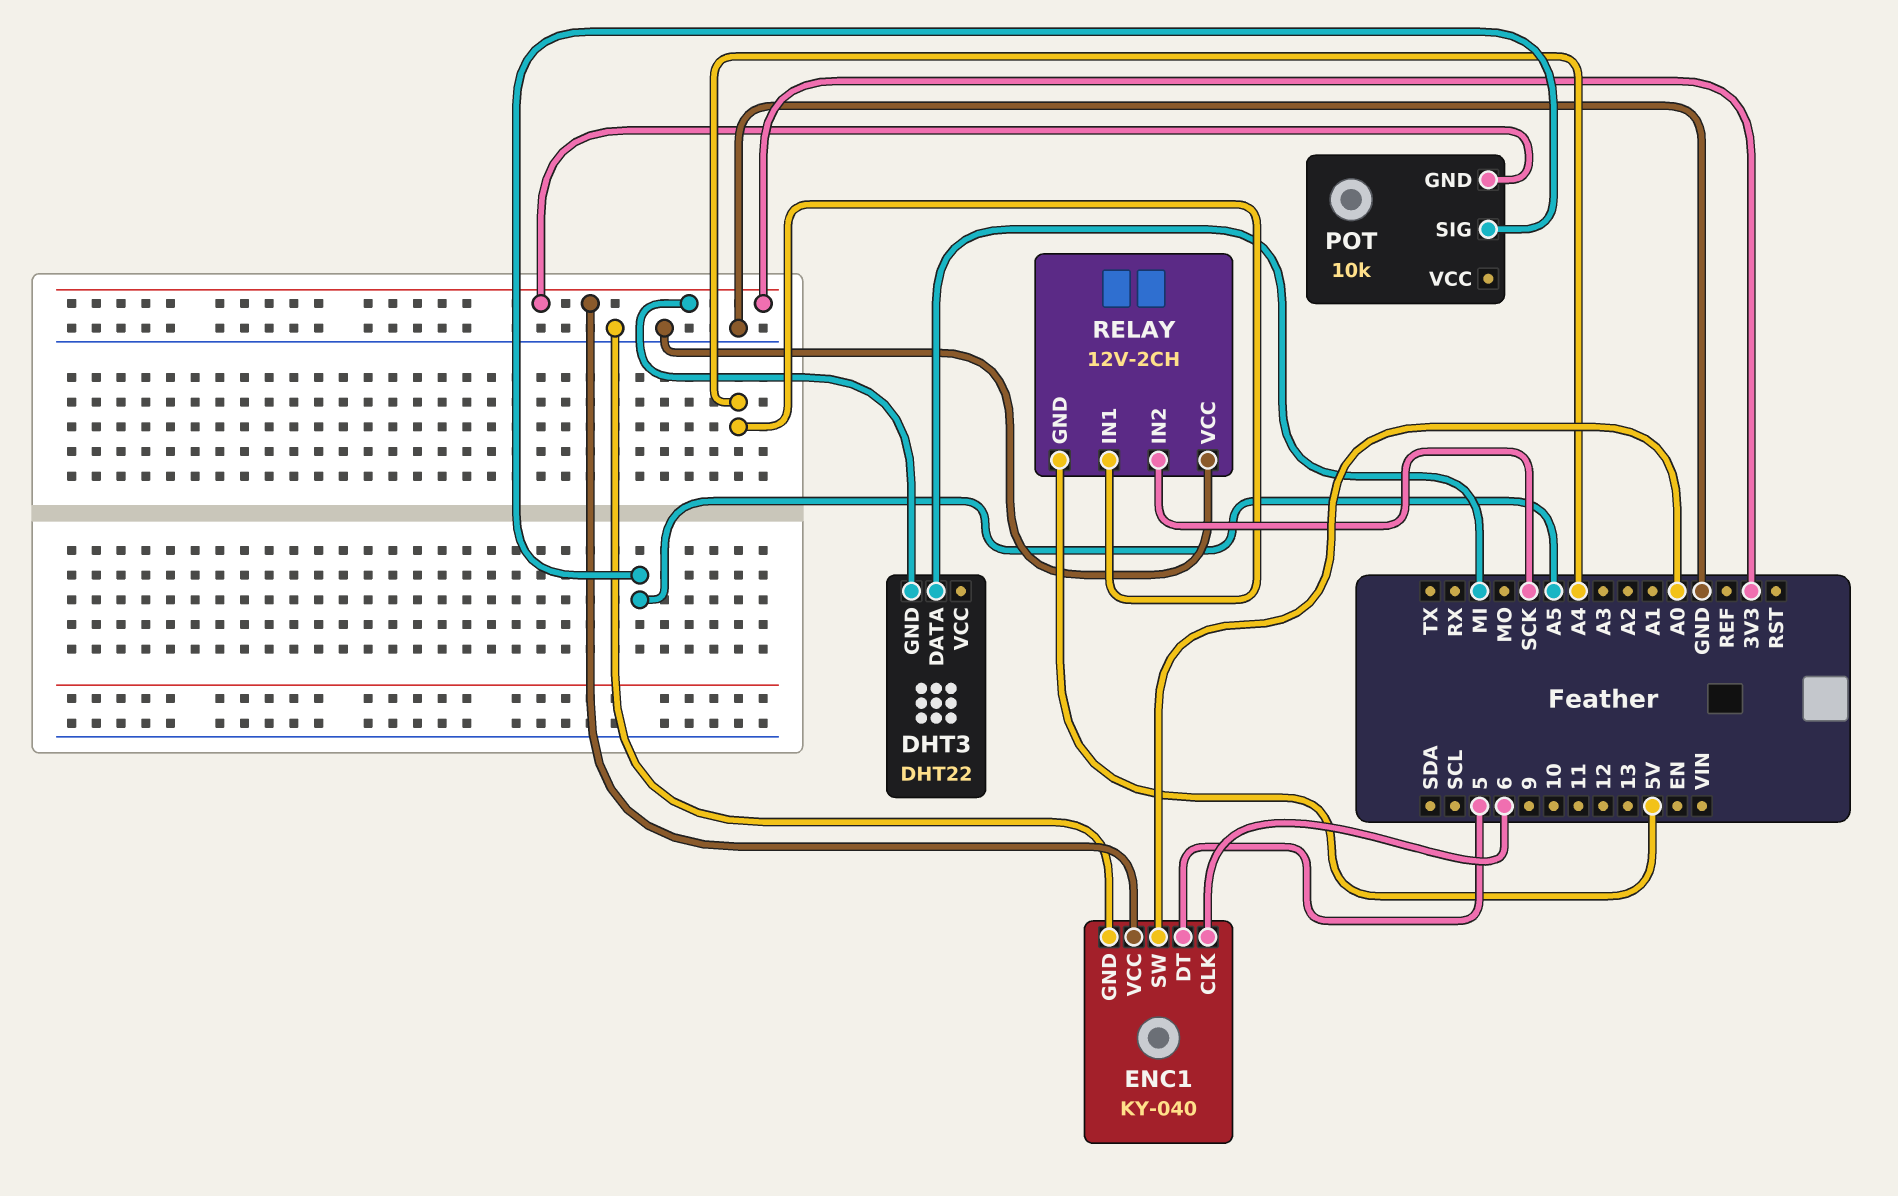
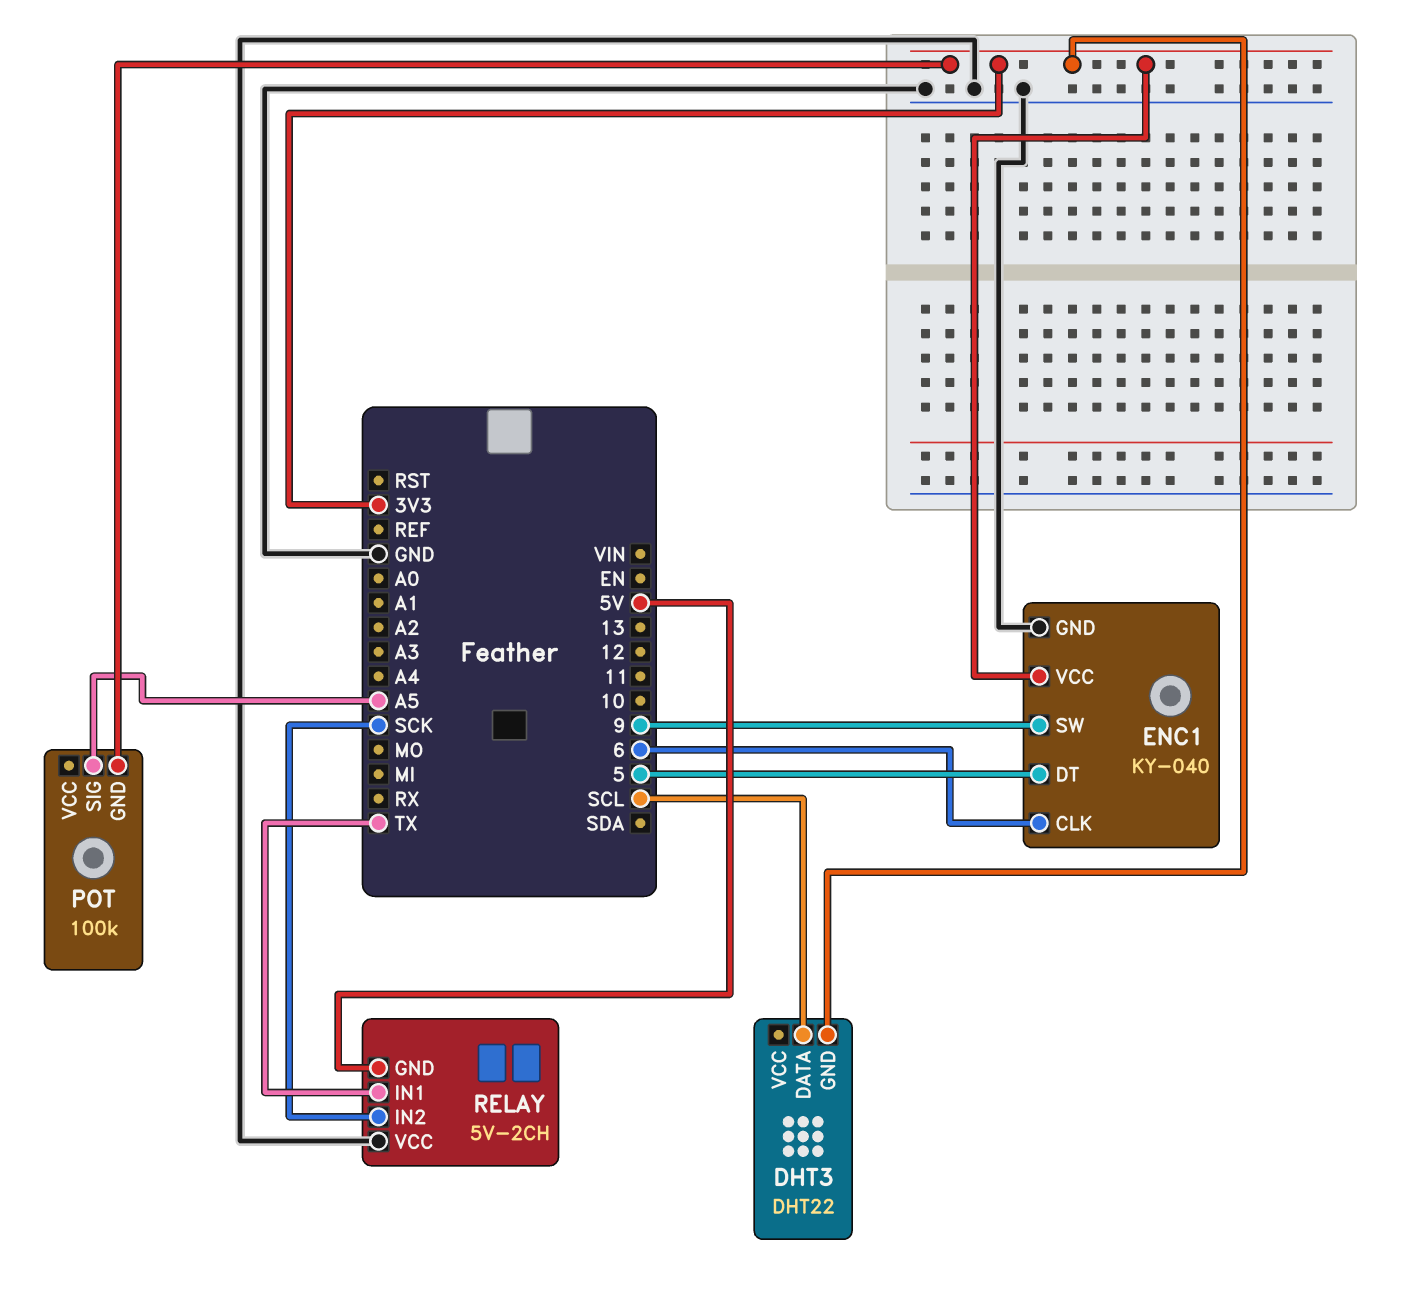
DHT3 pin DATA: MI -> SCL
ENC1 pin SW: A0 -> 9
POT: 10k -> 100k
RELAY: 12V-2CH -> 5V-2CH
RELAY pin IN1: A4 -> TX

